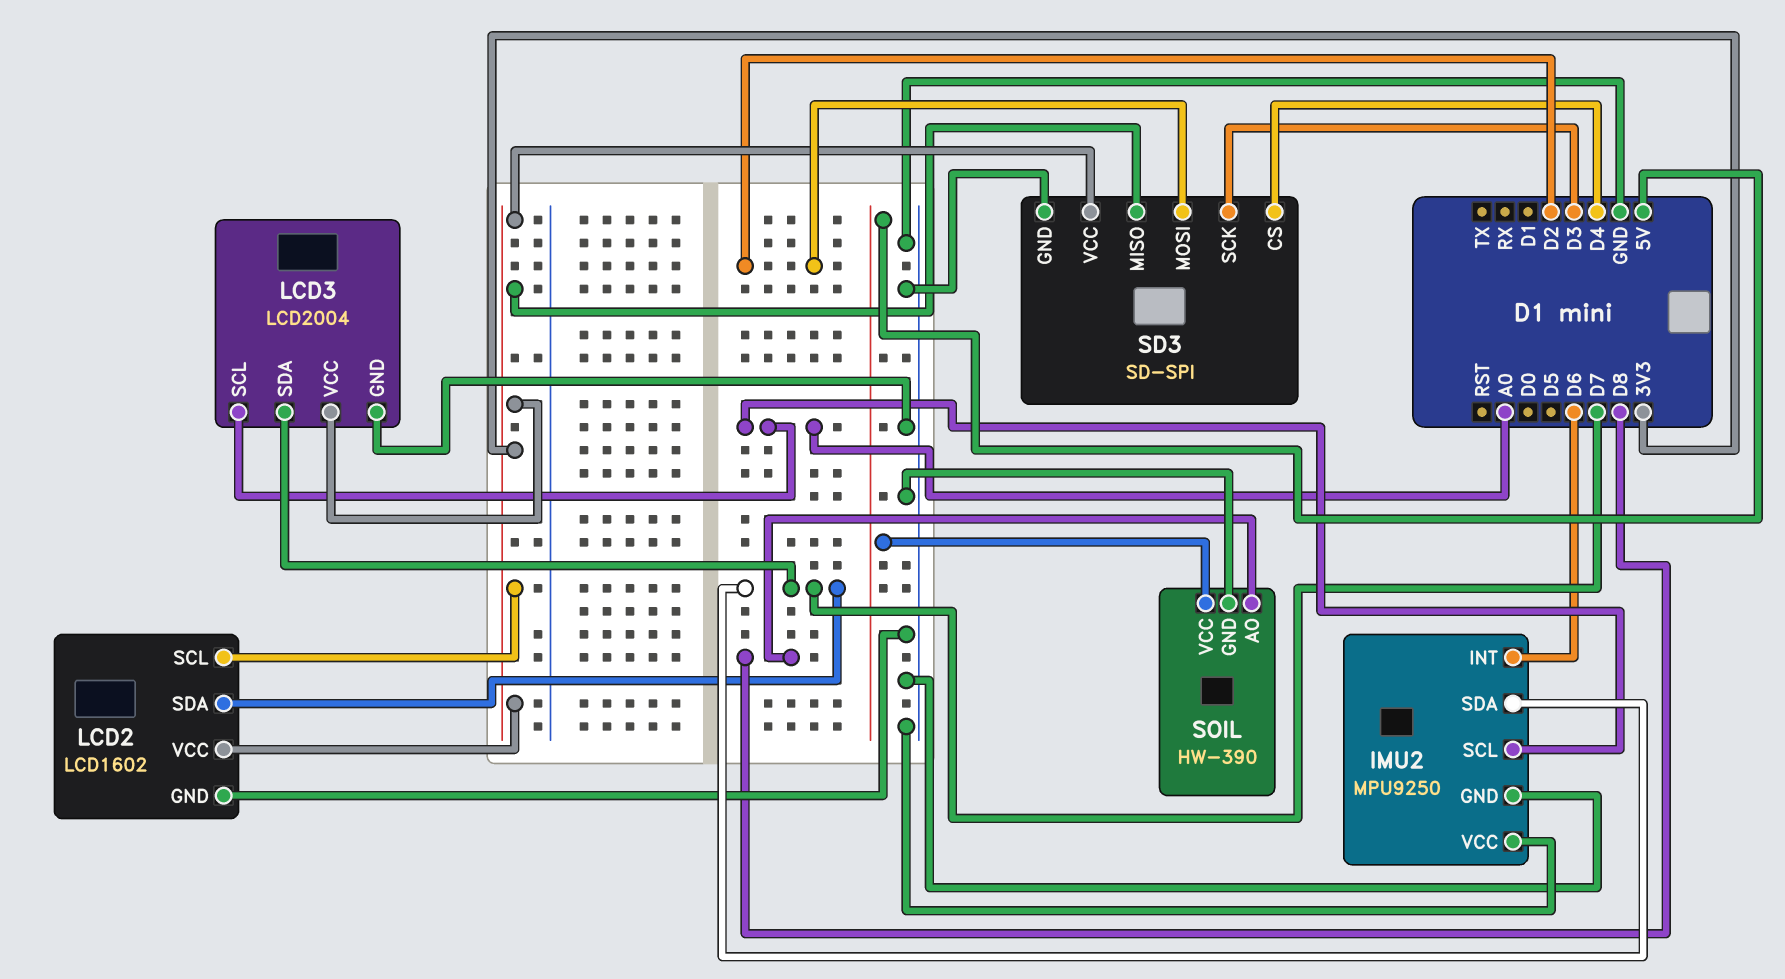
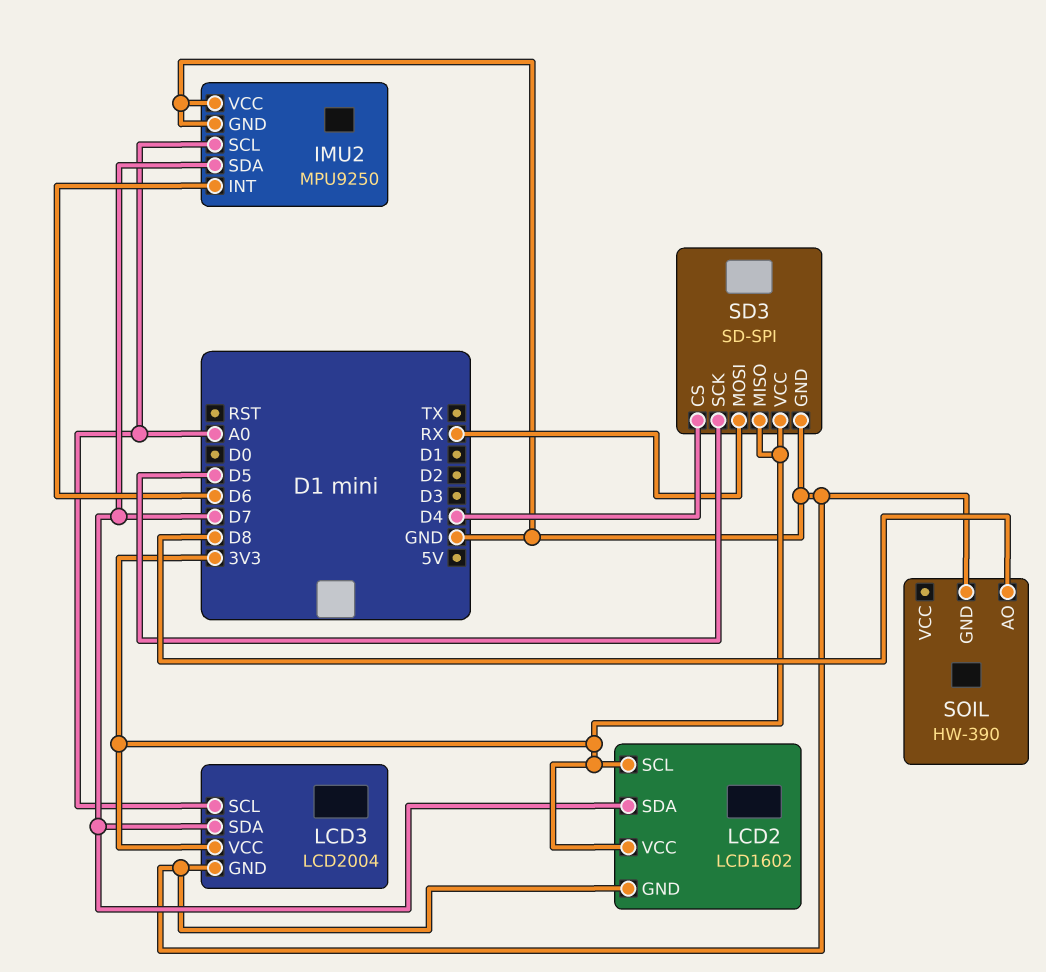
SD3 pin MOSI: D2 -> RX
SD3 pin SCK: D3 -> D5
SOIL pin VCC: 5V -> none

